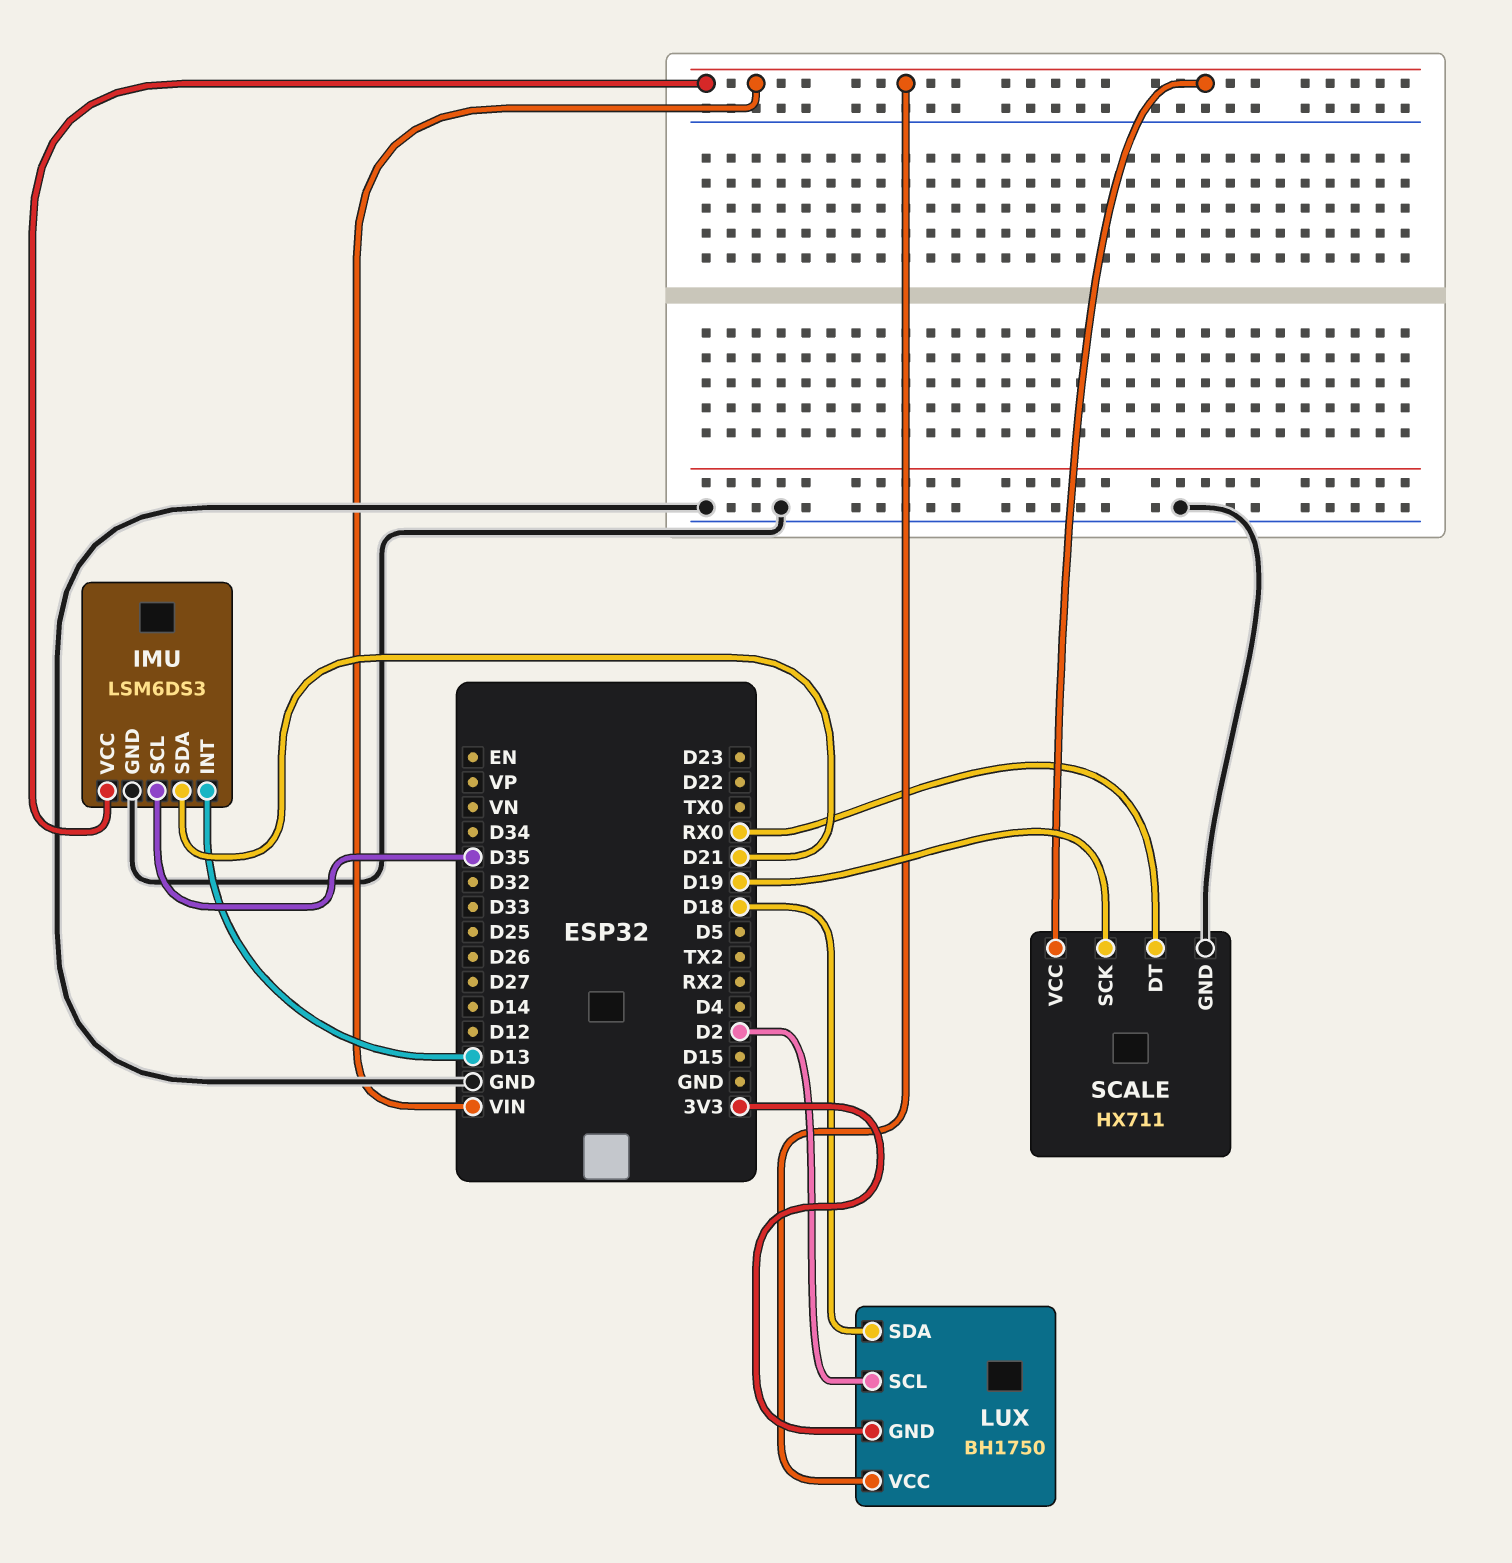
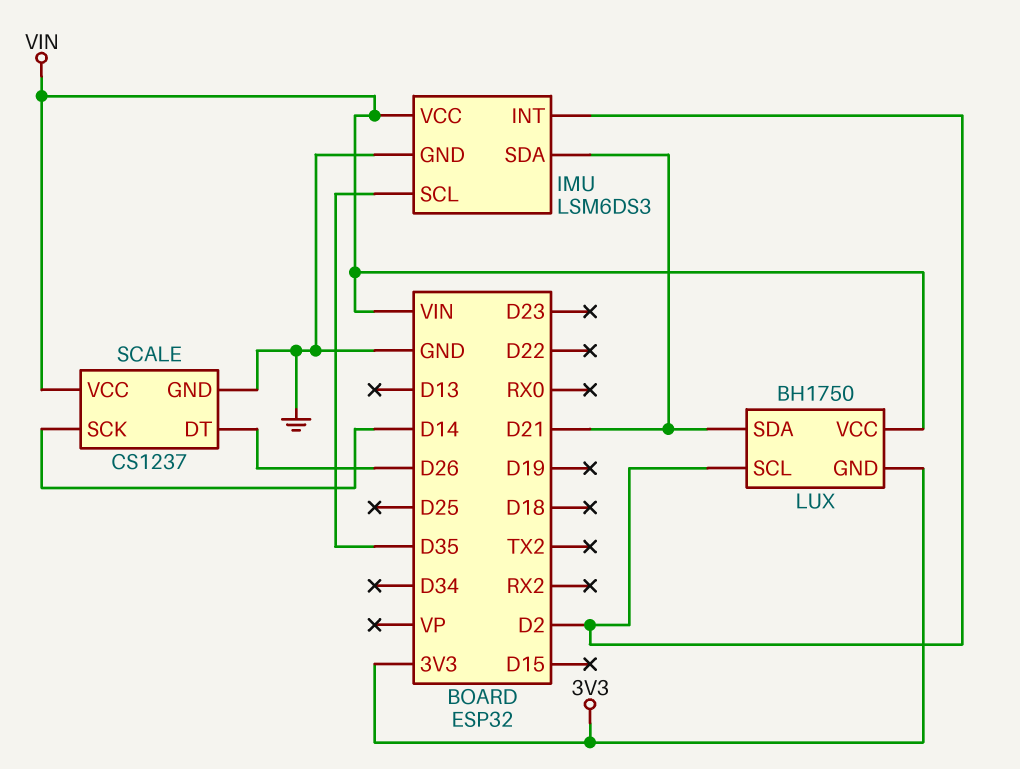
IMU pin INT: D13 -> D2
LUX pin SDA: D18 -> D21
SCALE: HX711 -> CS1237
SCALE pin DT: RX0 -> D26
SCALE pin SCK: D19 -> D14

